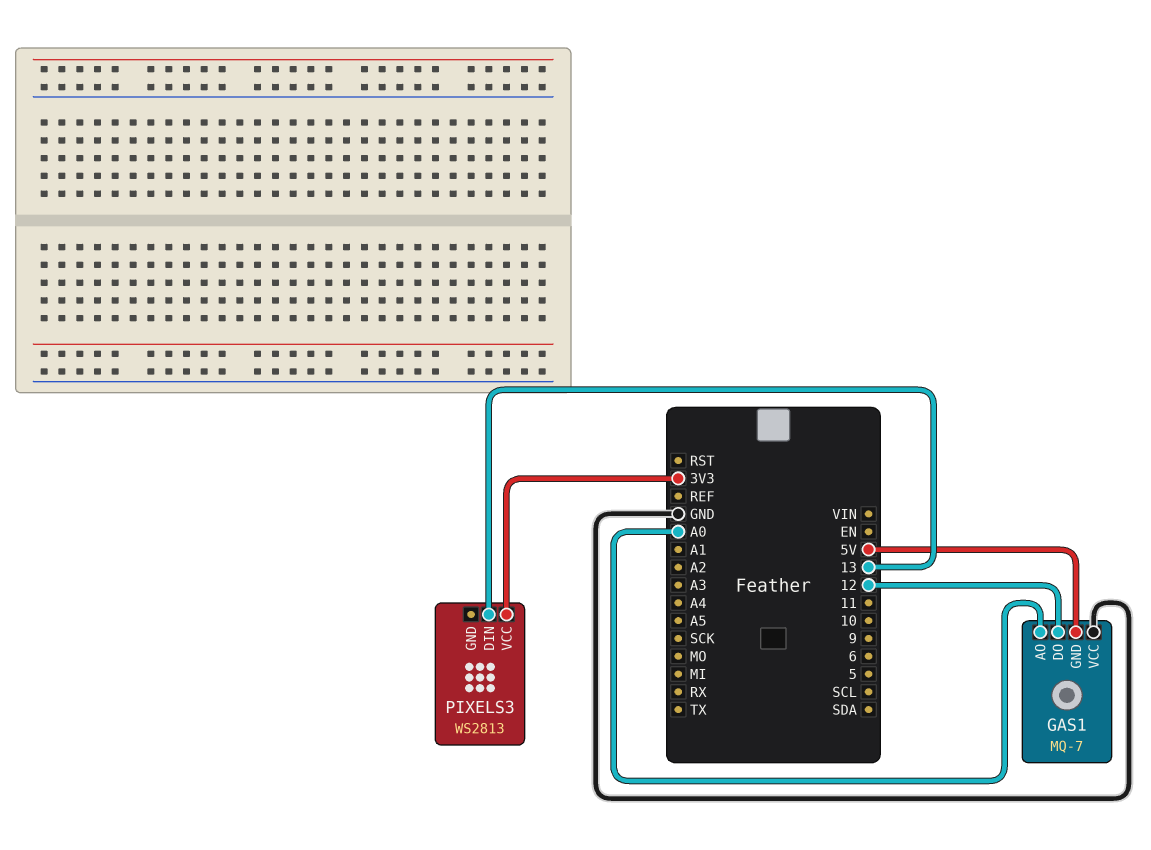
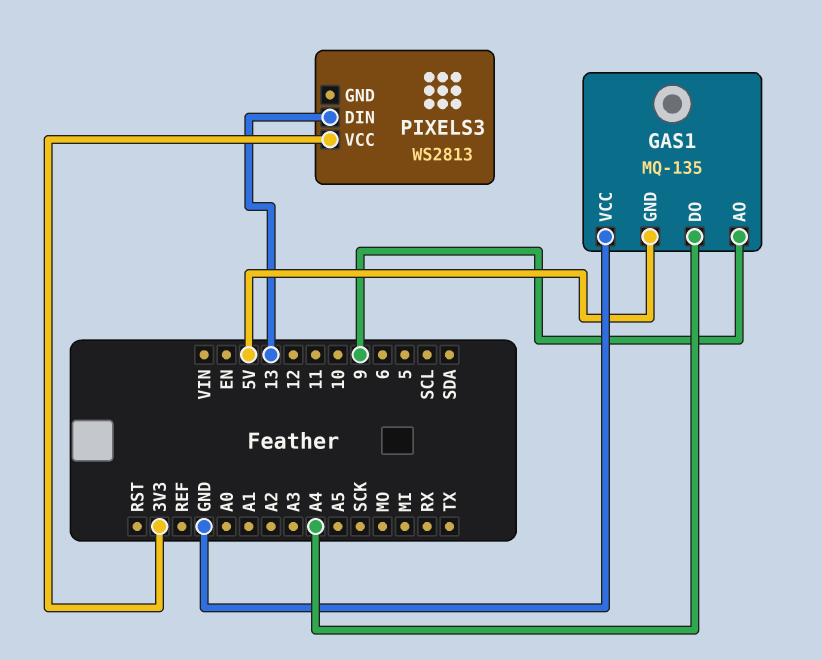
GAS1: MQ-7 -> MQ-135
GAS1 pin AO: A0 -> 9
GAS1 pin DO: 12 -> A4

